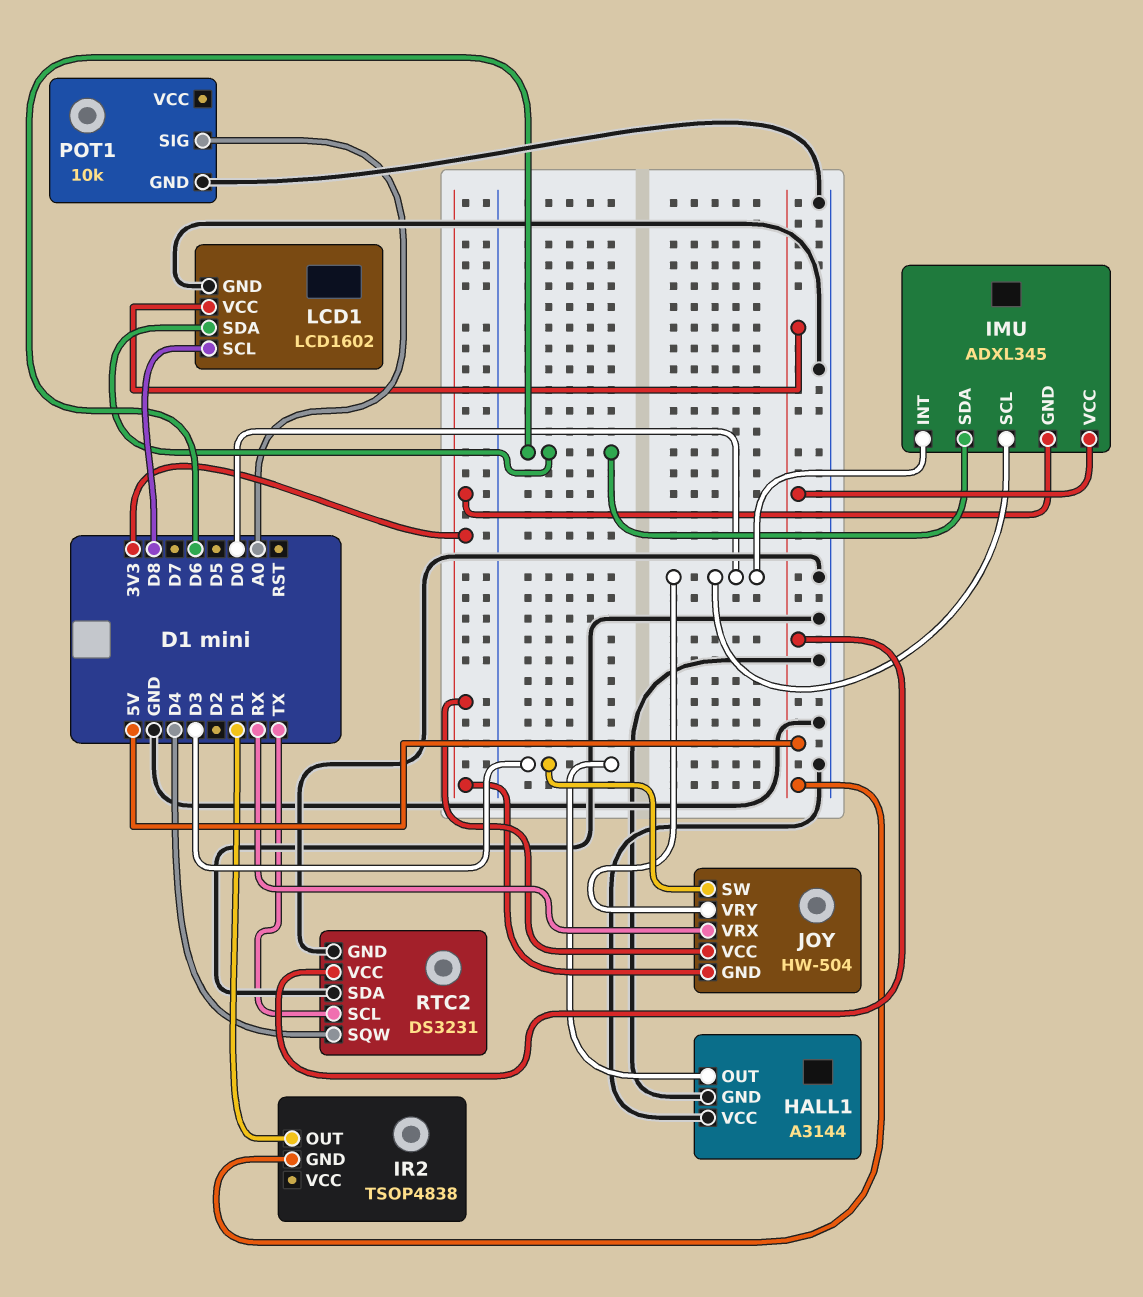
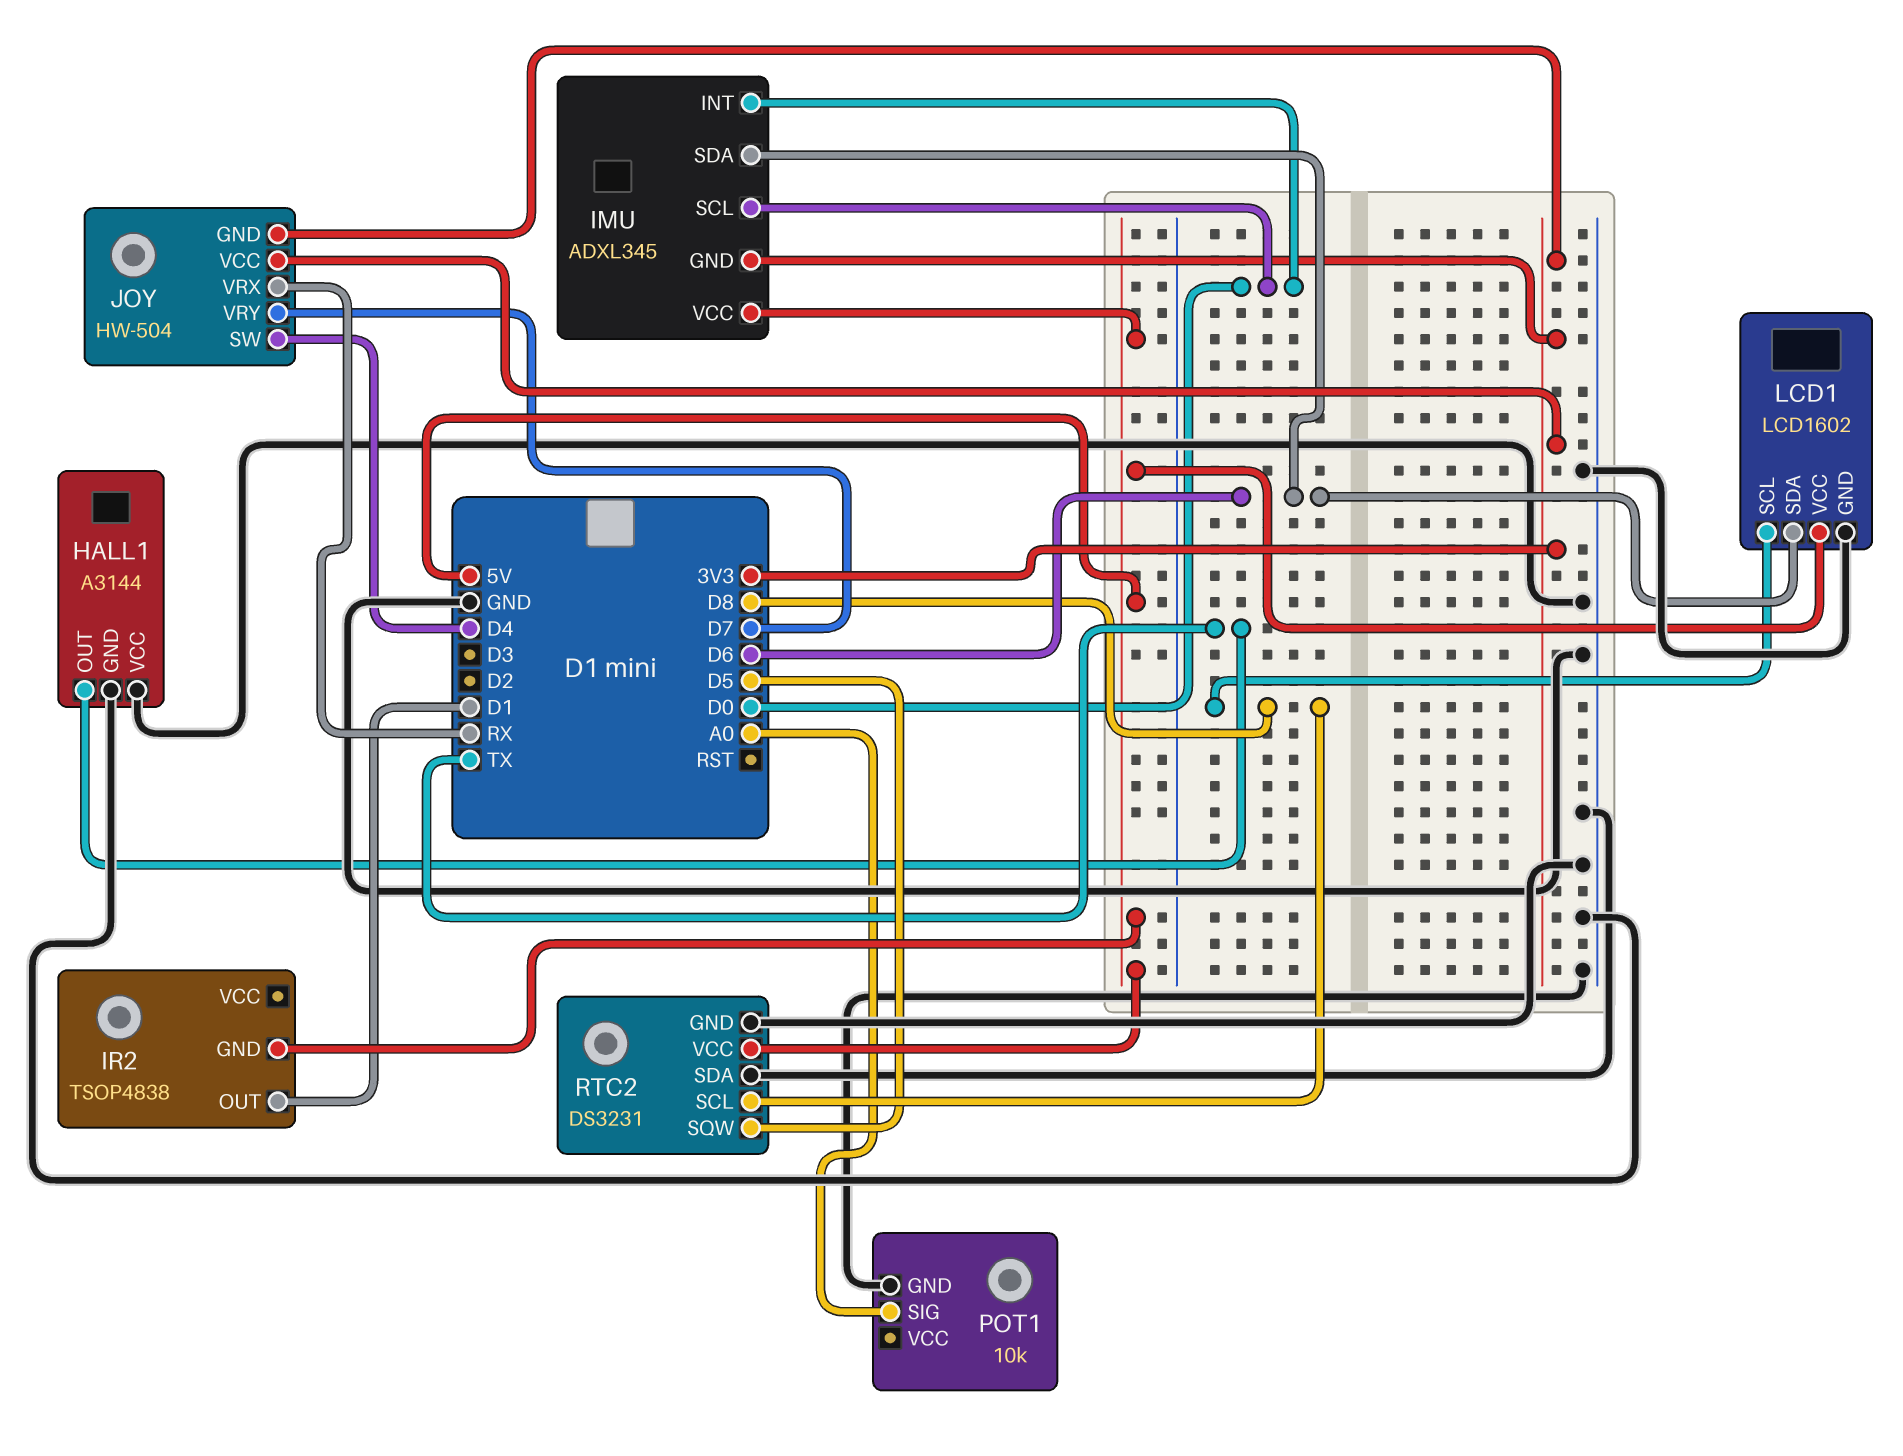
HALL1 pin OUT: D3 -> TX
JOY pin SW: D3 -> D4
JOY pin VRY: D0 -> D7
RTC2 pin SCL: TX -> D8
RTC2 pin SQW: D4 -> D5

